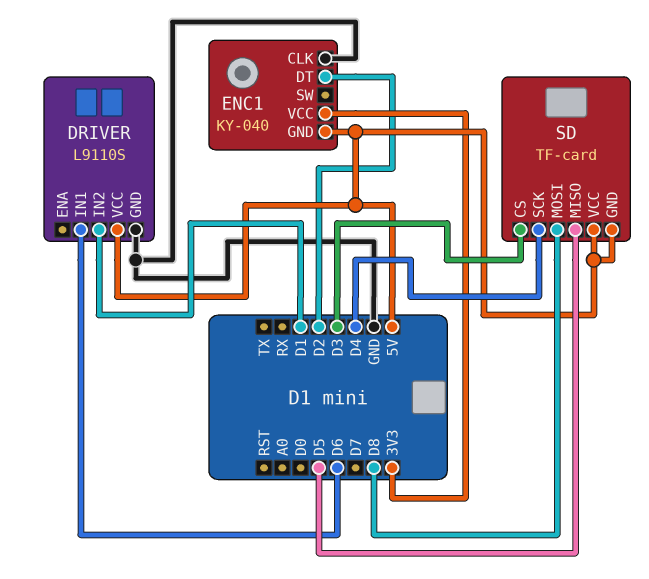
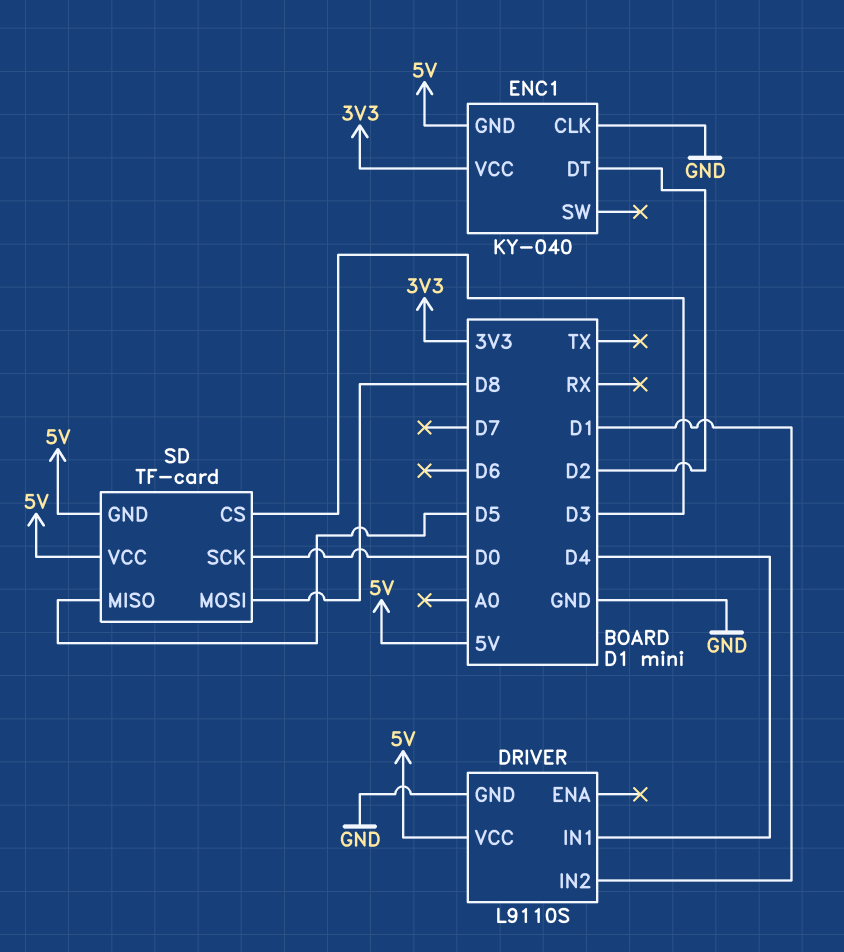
DRIVER pin IN1: D6 -> D4
SD pin SCK: D4 -> D0

